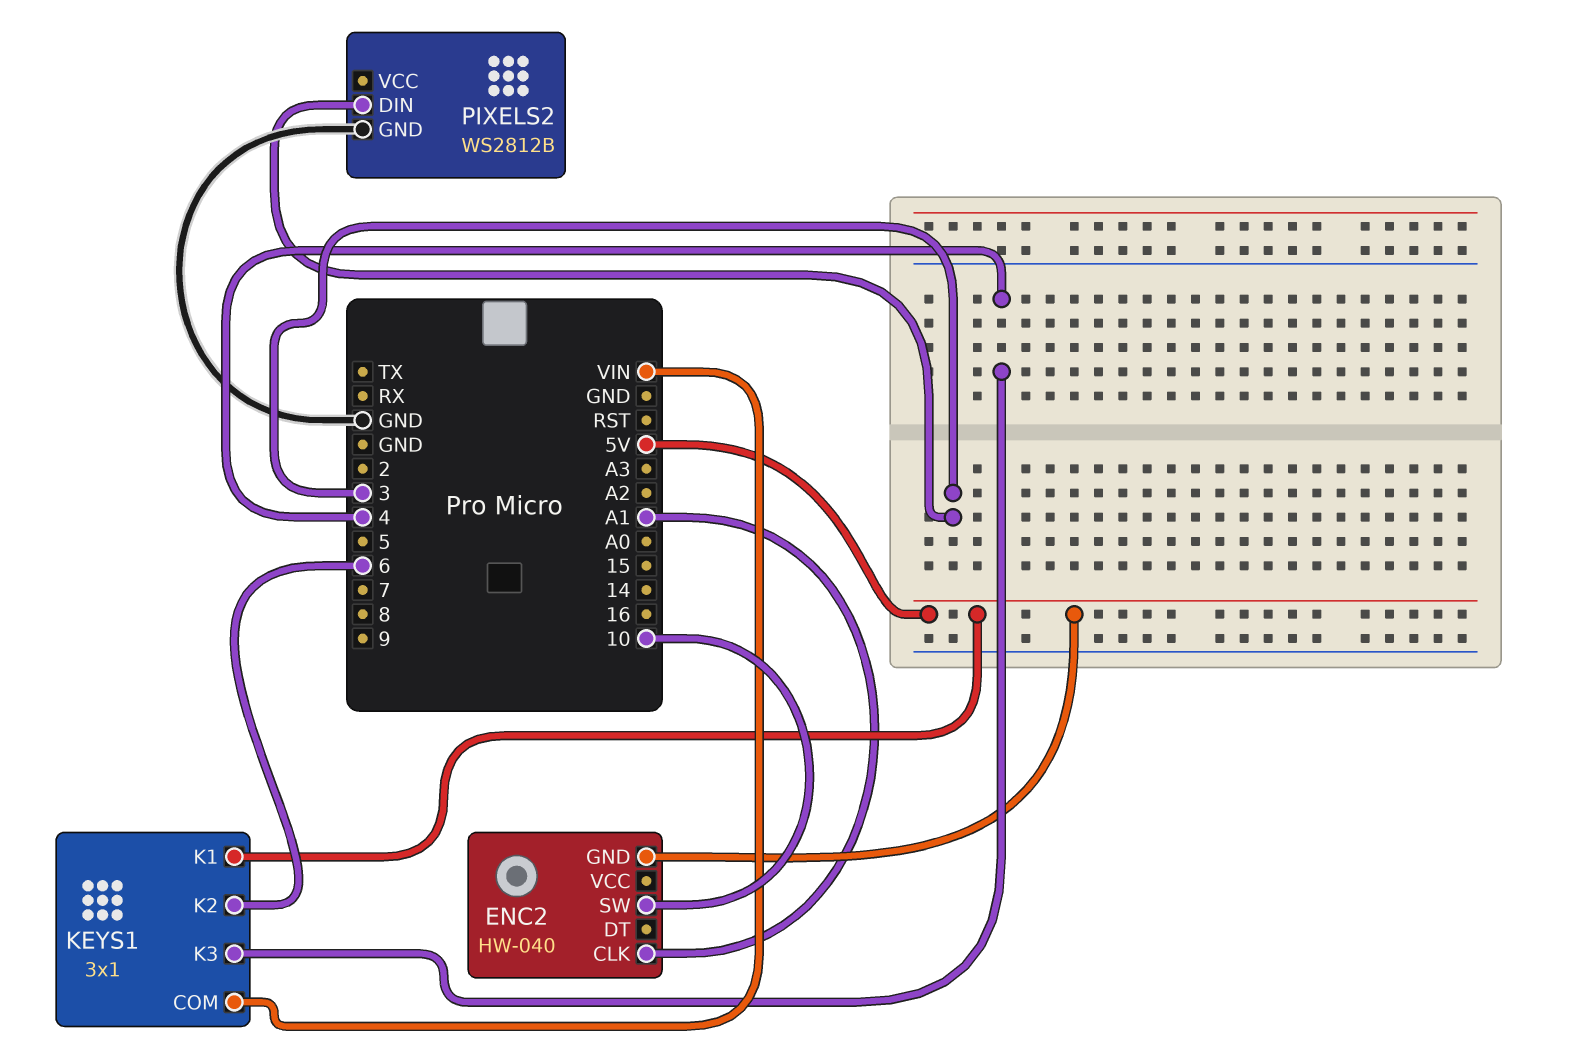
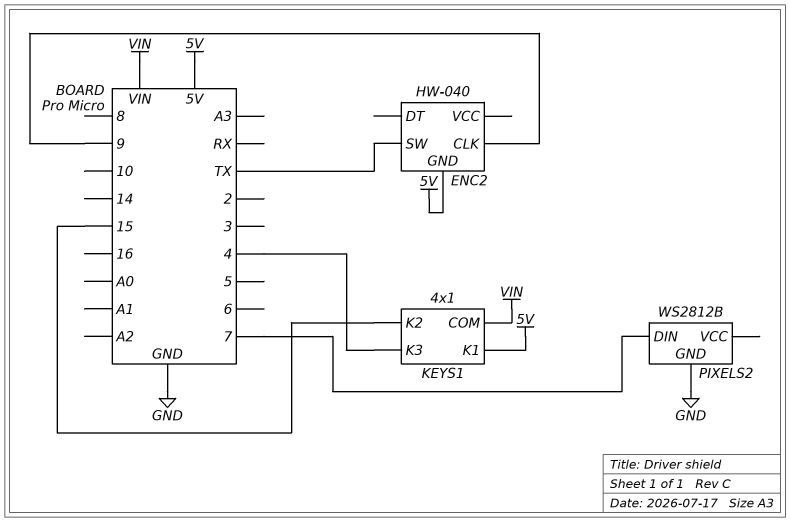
ENC2 pin CLK: A1 -> 9
ENC2 pin SW: 10 -> TX
KEYS1: 3x1 -> 4x1
KEYS1 pin K2: 6 -> 15
PIXELS2 pin DIN: 3 -> 7

